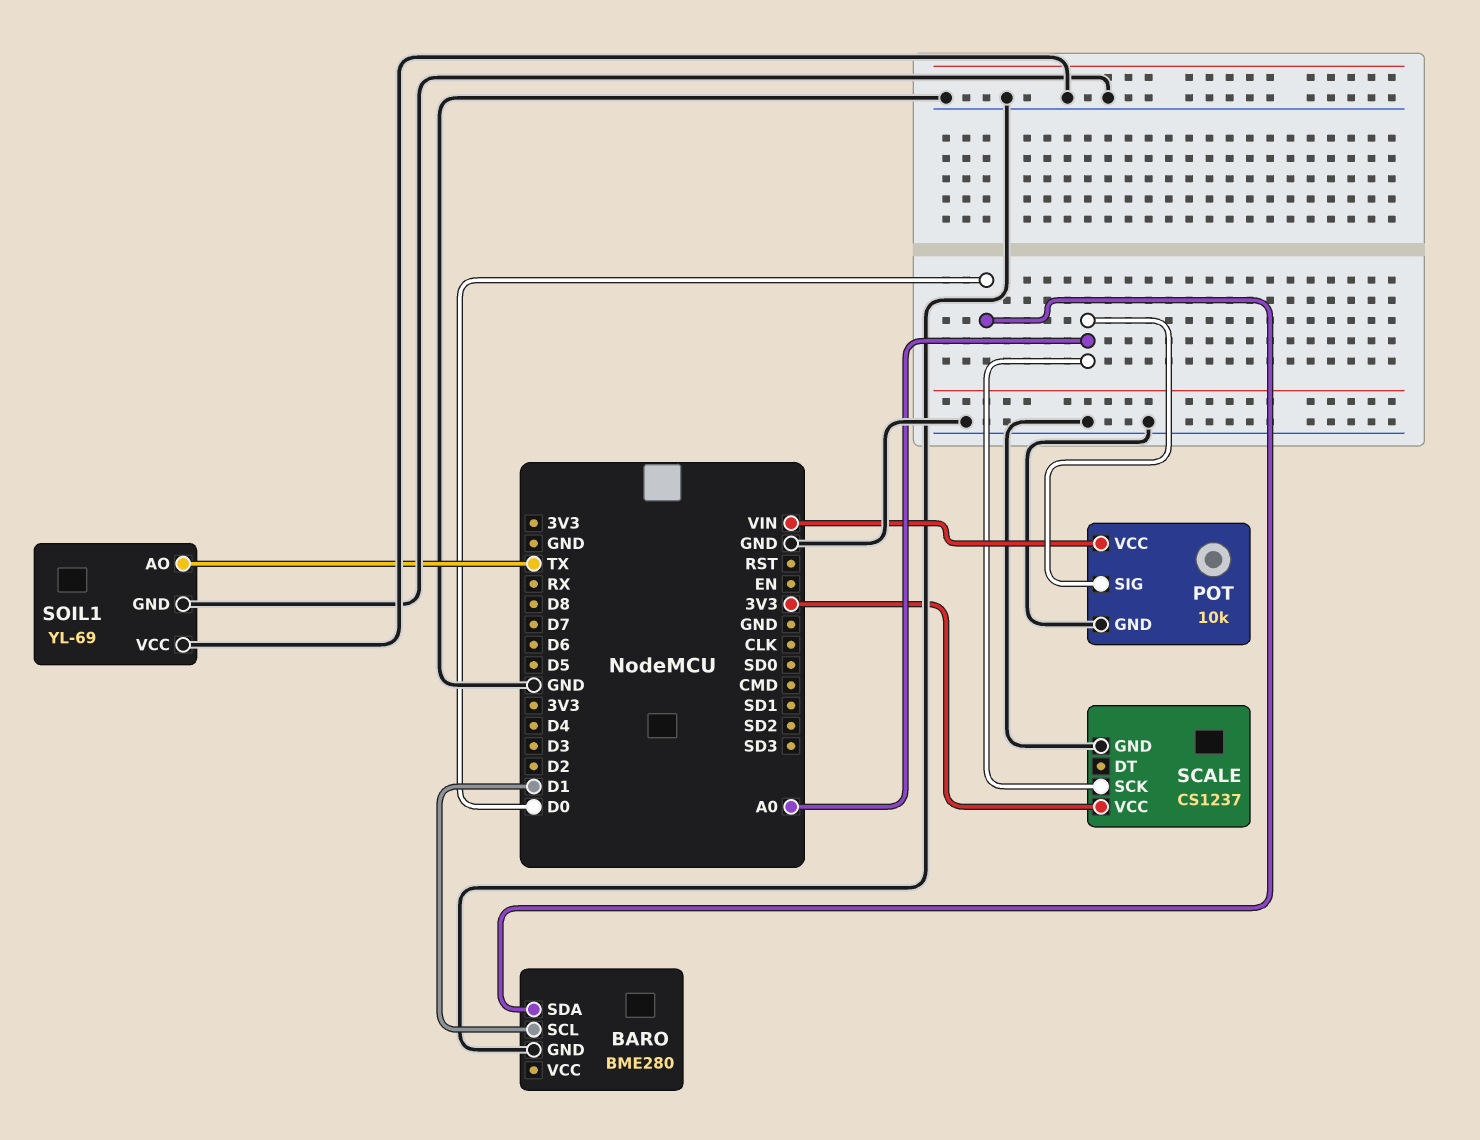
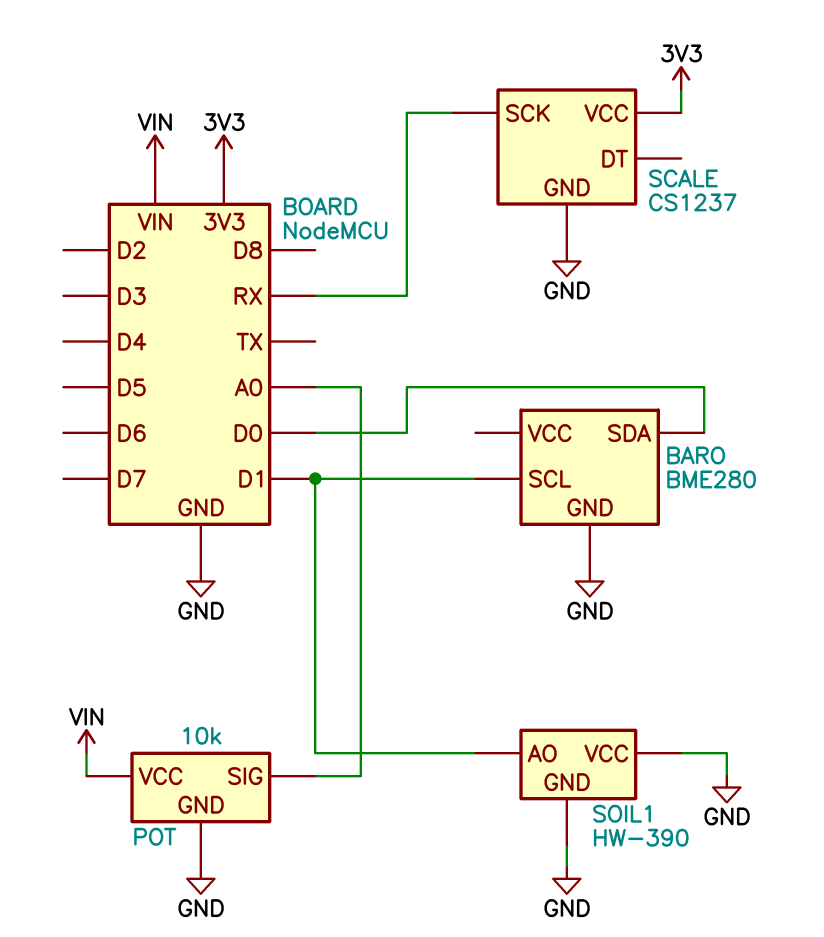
SCALE pin SCK: A0 -> RX
SOIL1: YL-69 -> HW-390
SOIL1 pin AO: TX -> D1

